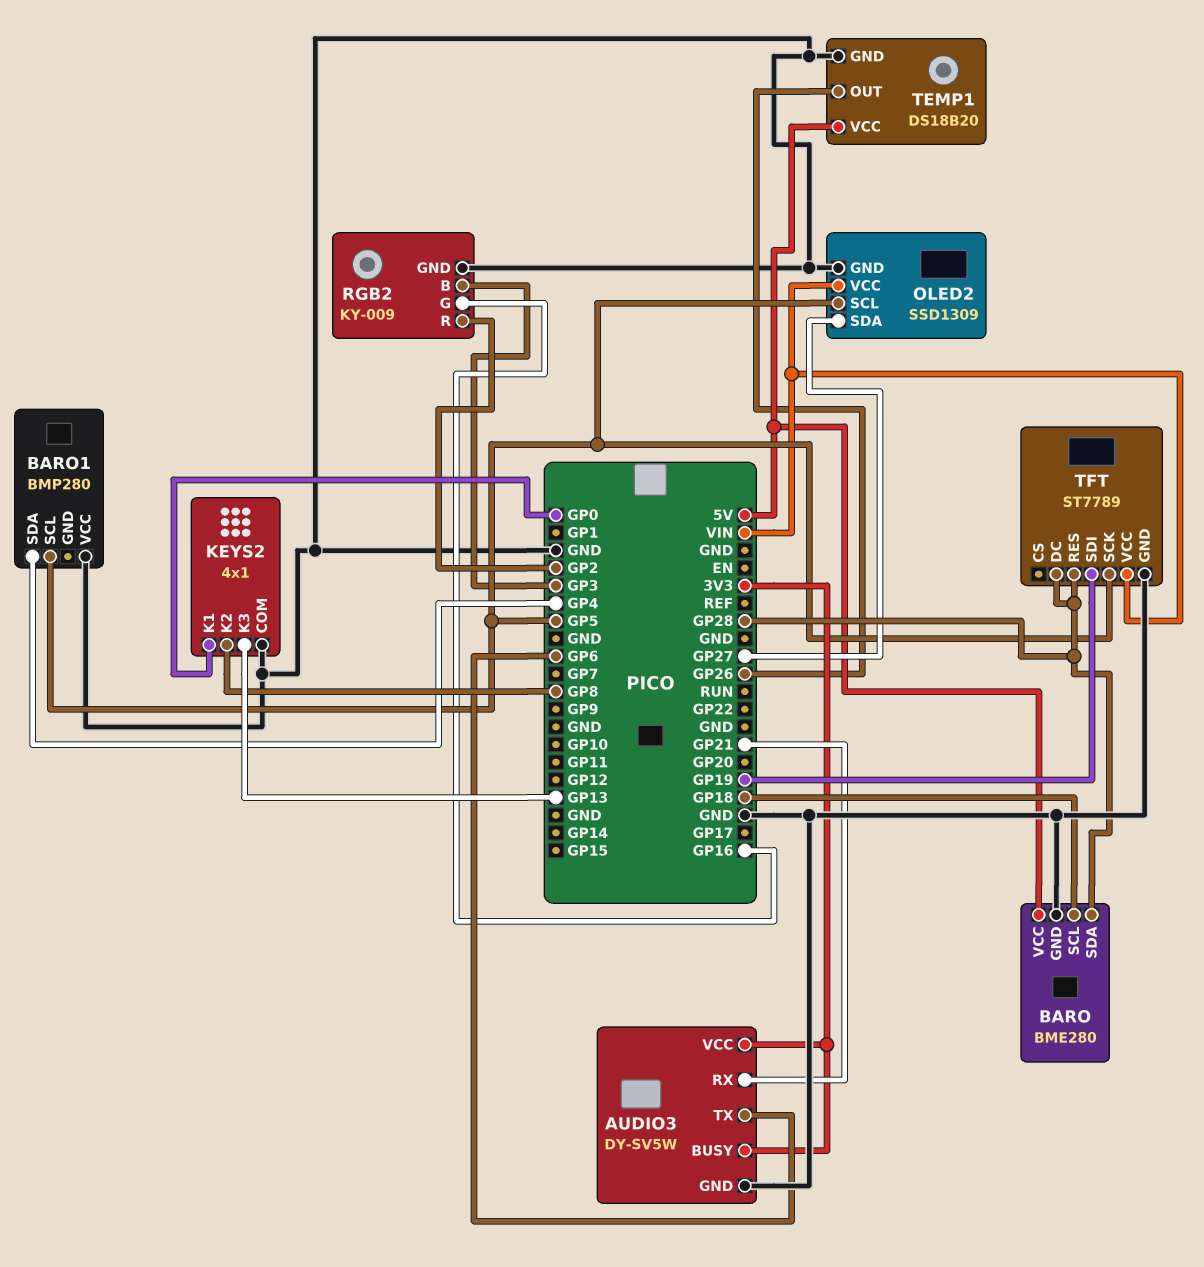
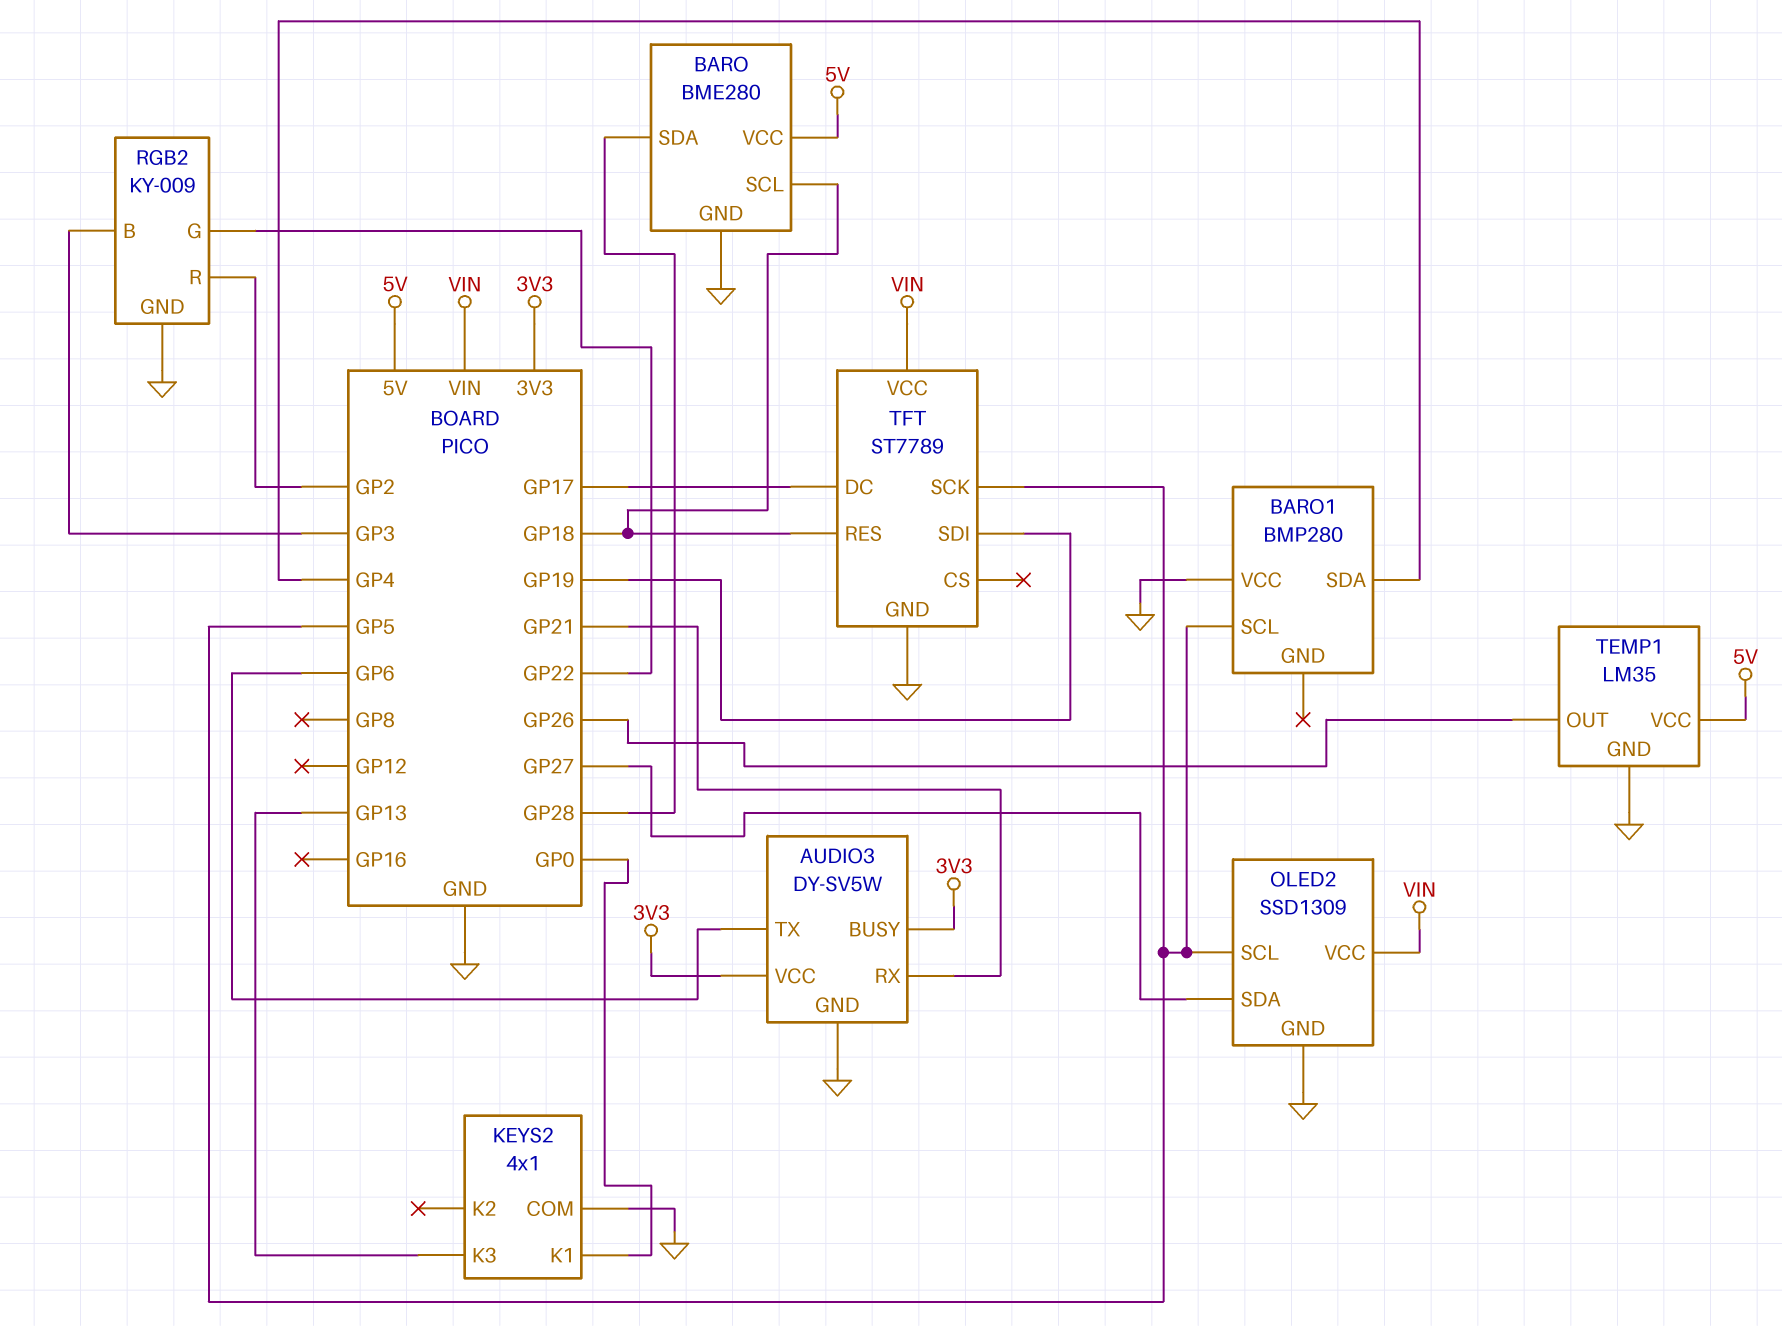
KEYS2 pin K2: GP8 -> none
RGB2 pin G: GP16 -> GP22
TEMP1: DS18B20 -> LM35
TFT pin DC: GP28 -> GP17
TFT pin RES: GP28 -> GP18

